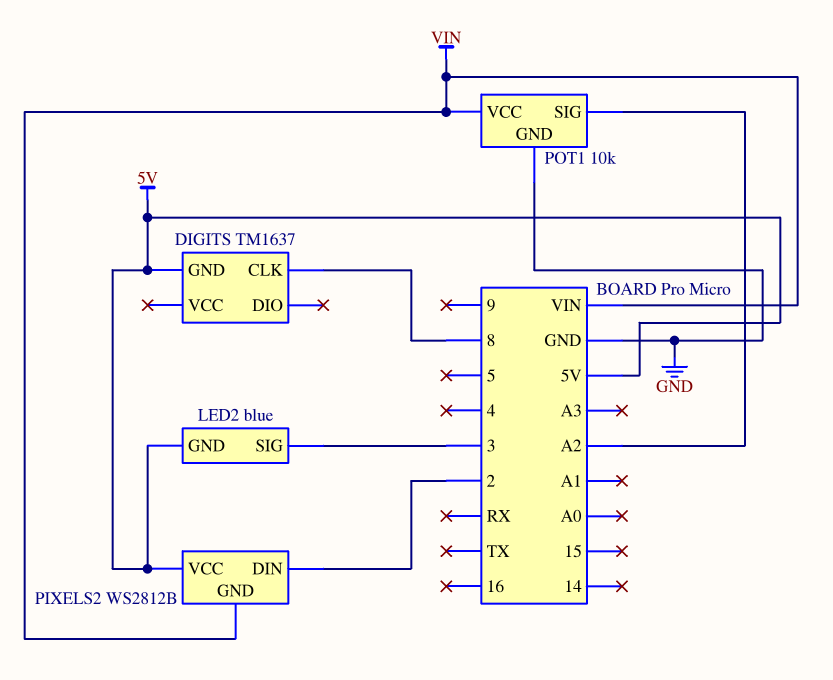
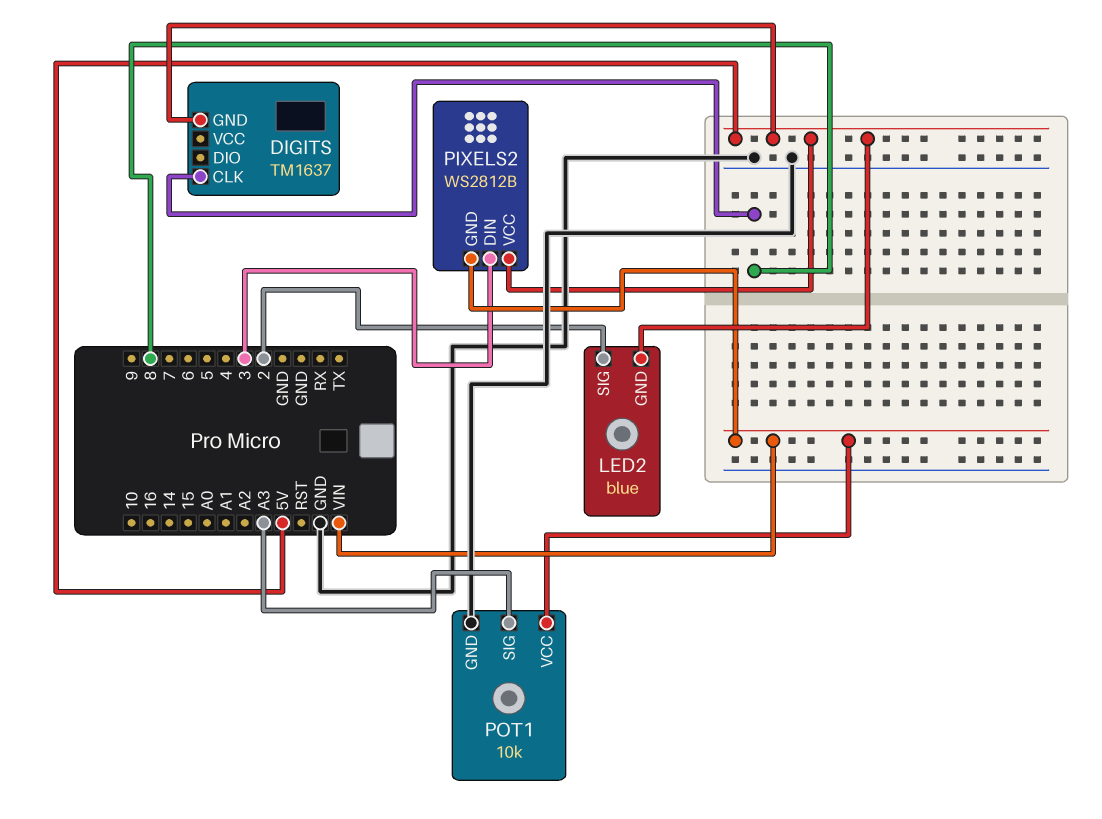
LED2 pin SIG: 3 -> 2
PIXELS2 pin DIN: 2 -> 3
POT1 pin SIG: A2 -> A3

